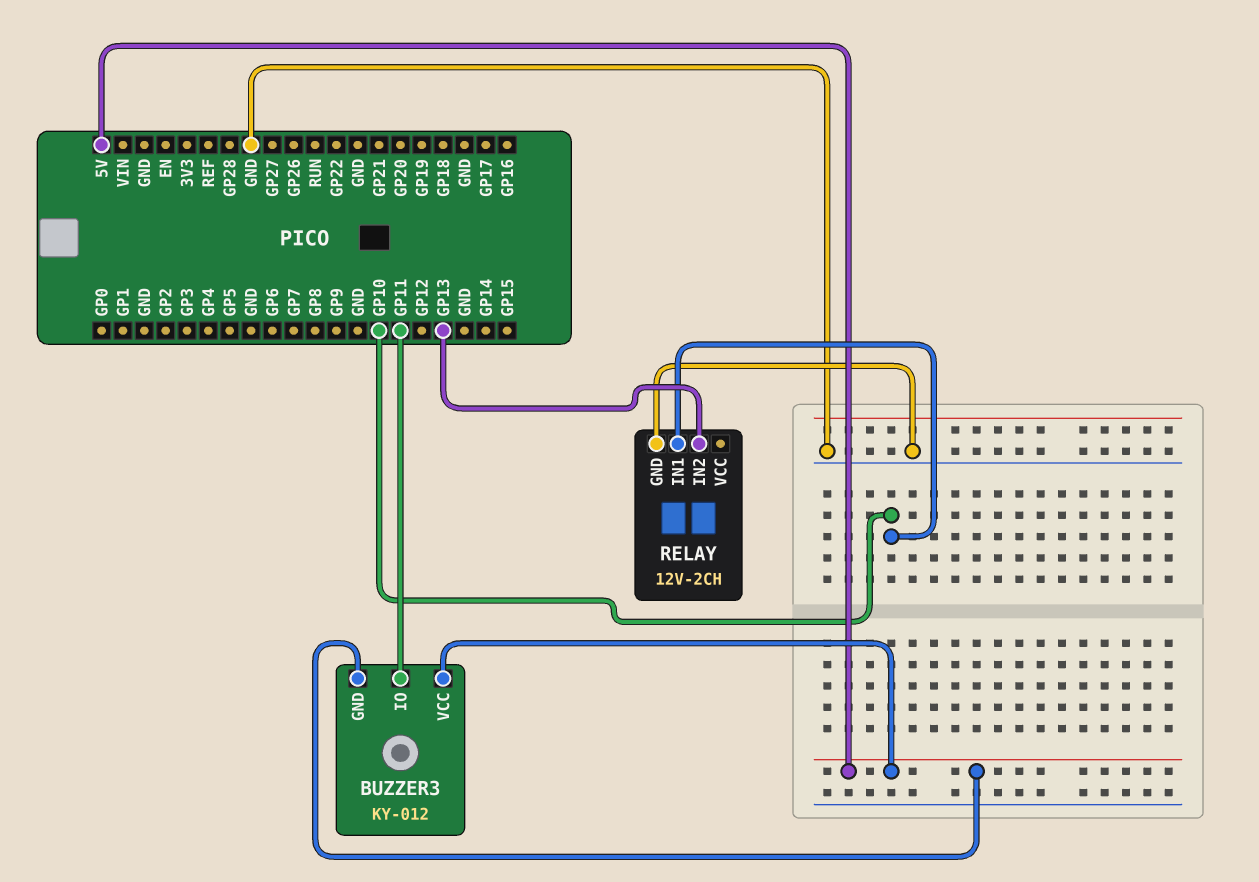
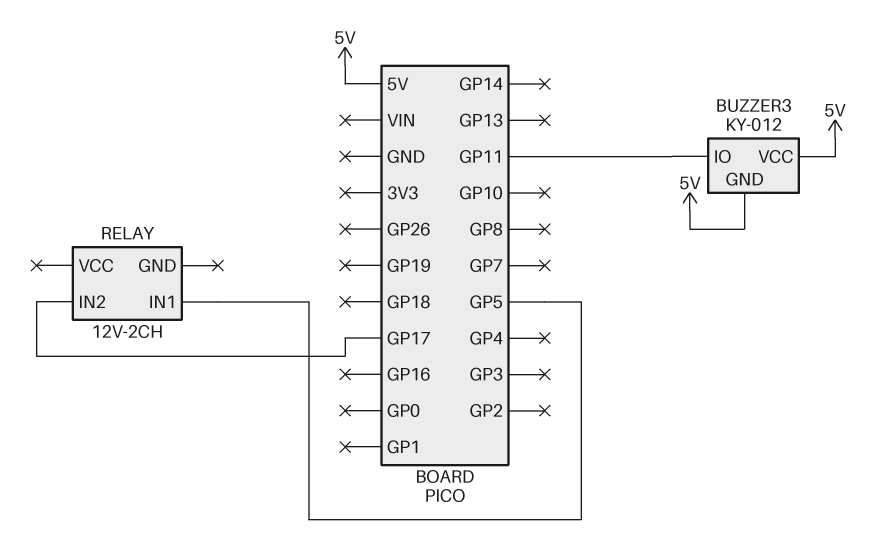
RELAY pin GND: GND -> none
RELAY pin IN1: GP10 -> GP5
RELAY pin IN2: GP13 -> GP17

